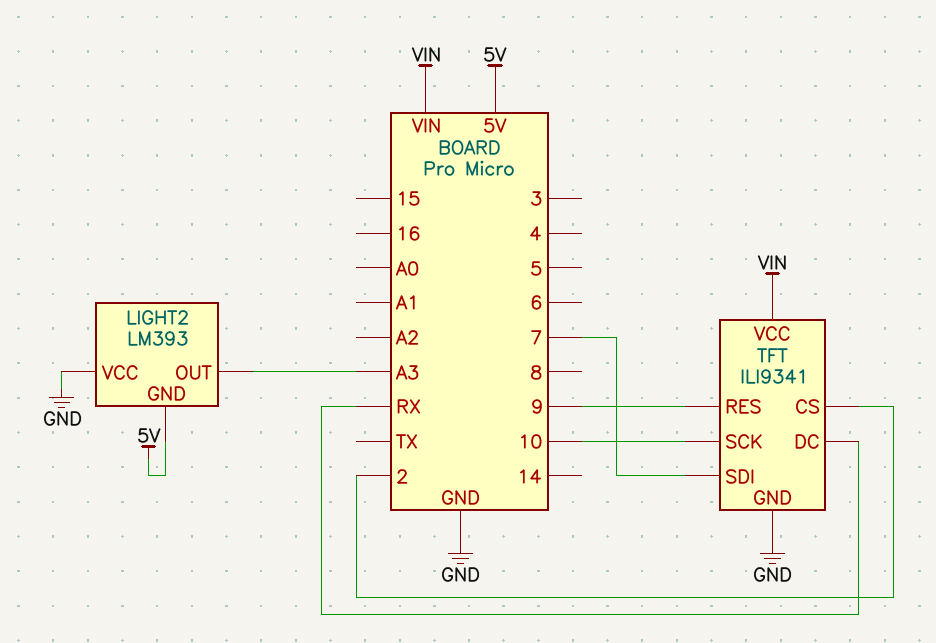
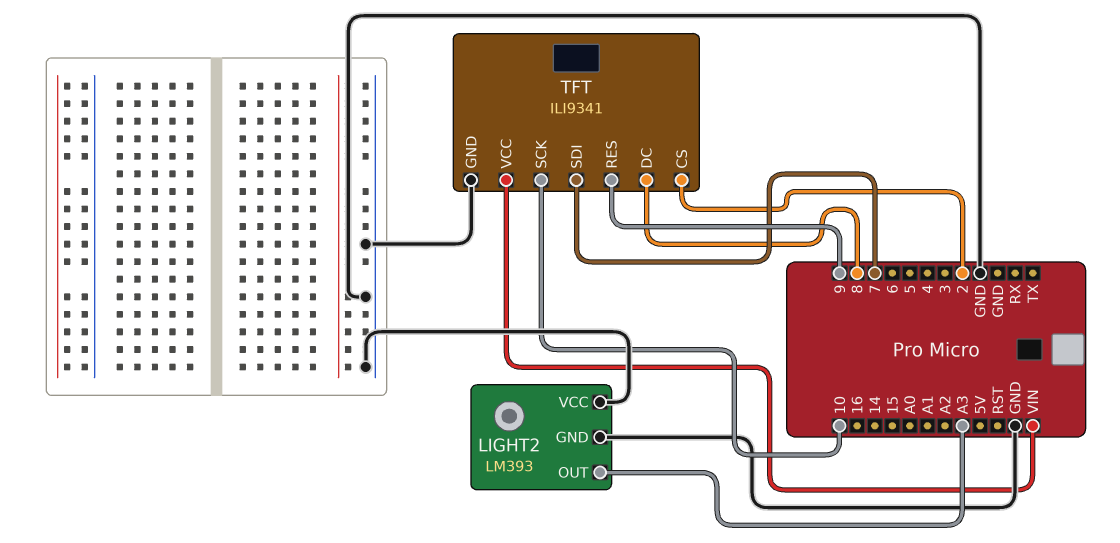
LIGHT2 pin GND: 5V -> GND
TFT pin DC: RX -> 8

